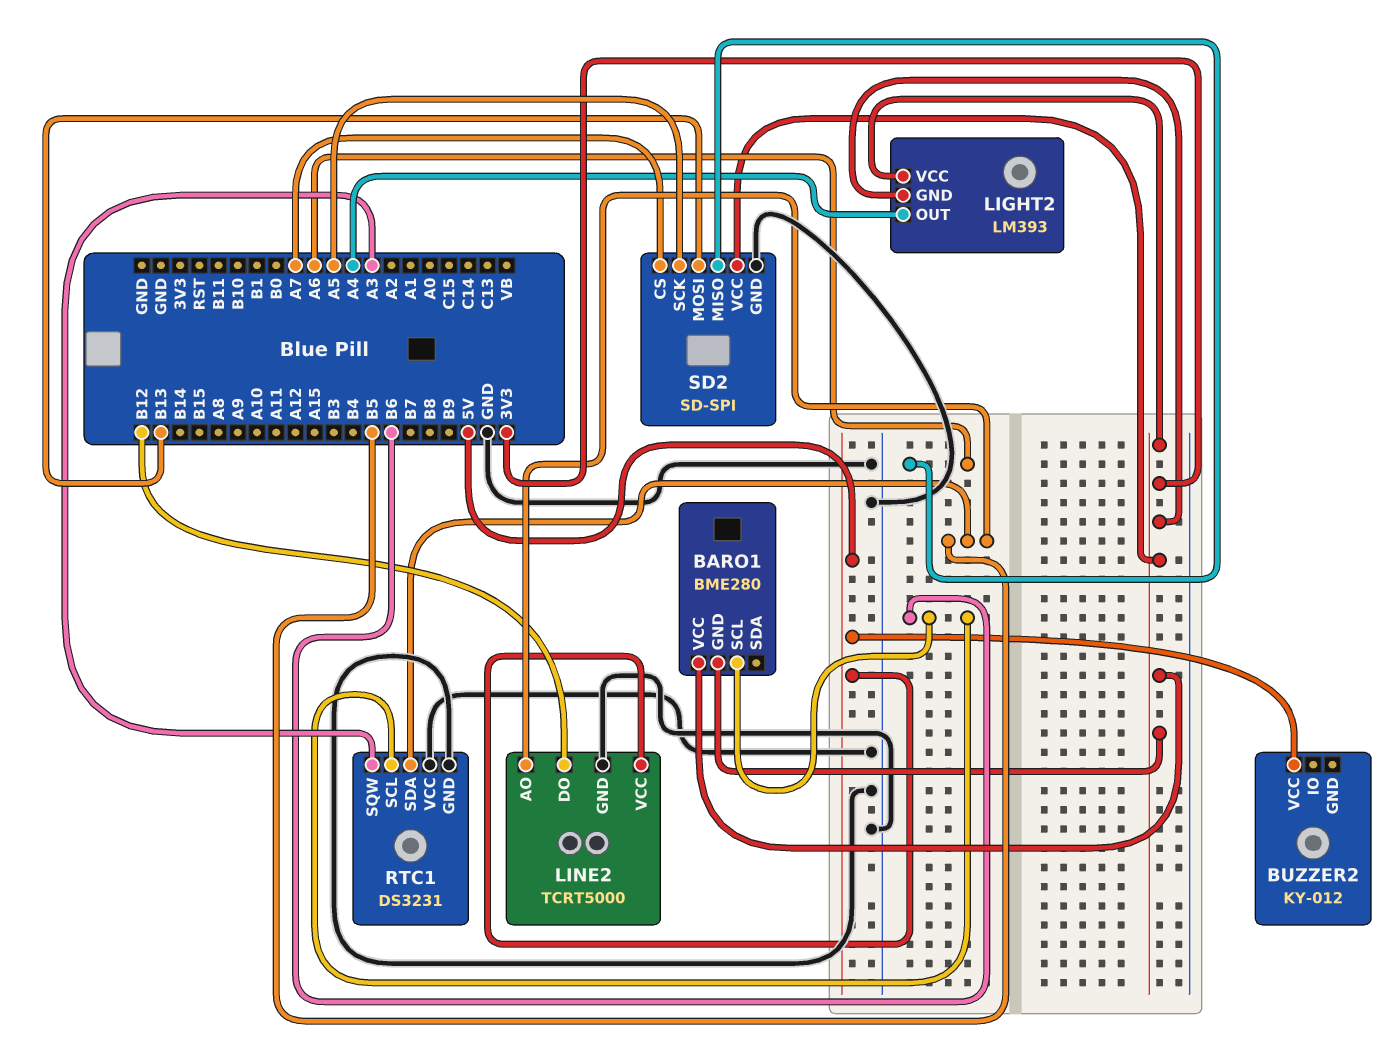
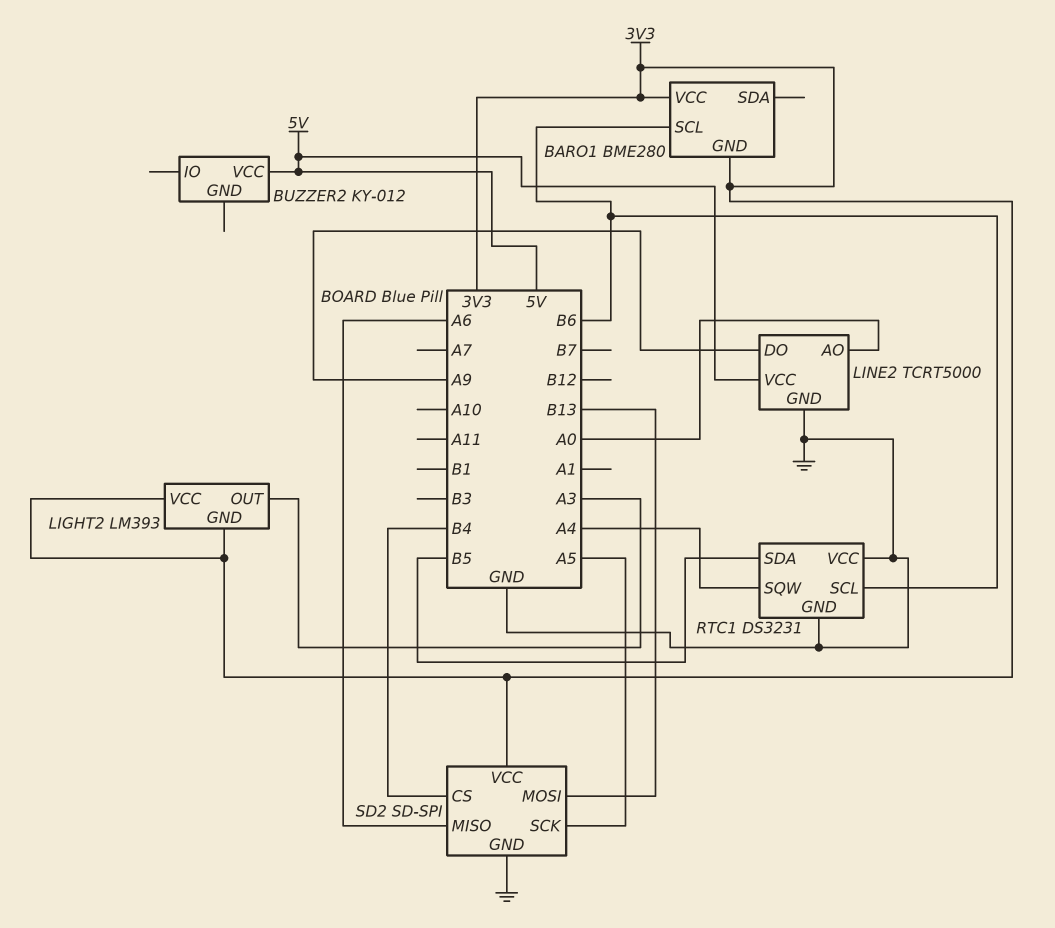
LIGHT2 pin OUT: A4 -> A3
LINE2 pin AO: B5 -> A0
LINE2 pin DO: B12 -> A9
RTC1 pin SQW: A3 -> A4
SD2 pin CS: A7 -> B4

